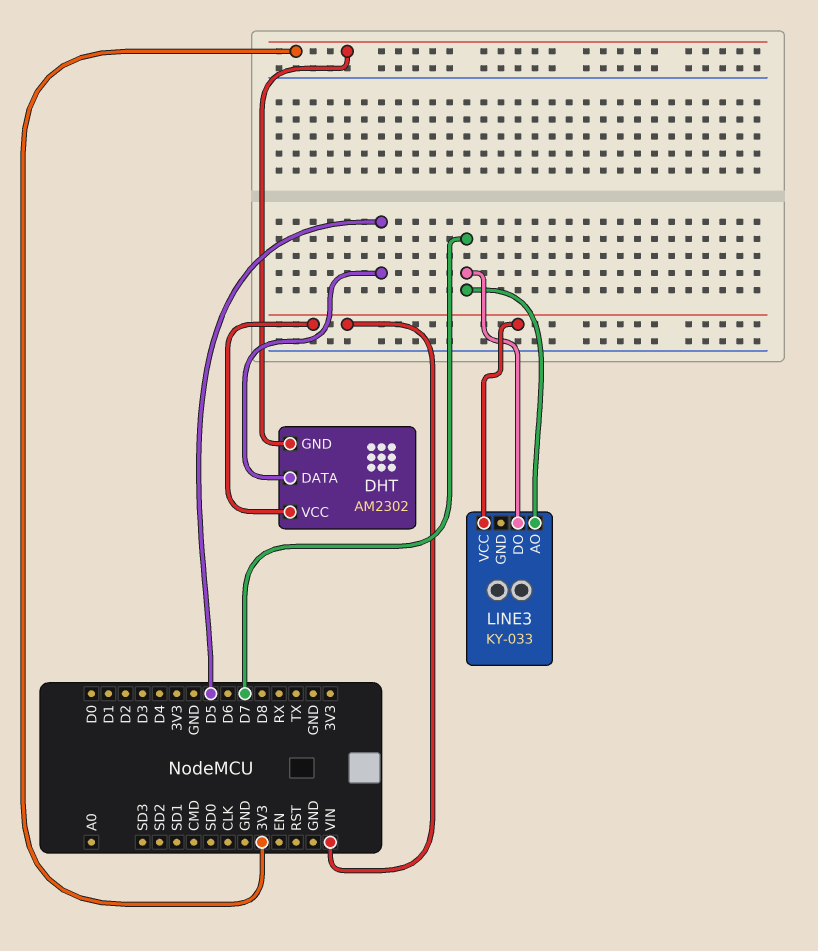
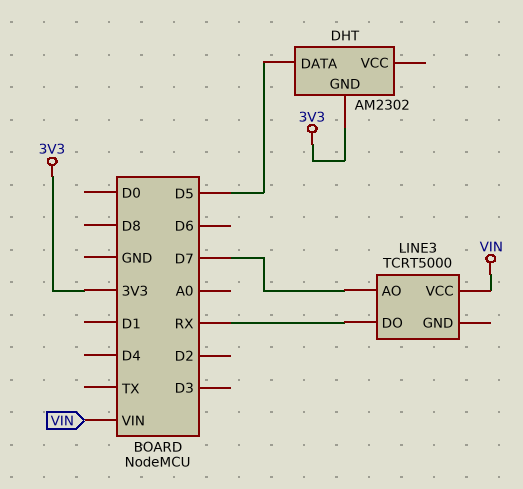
DHT pin VCC: VIN -> none
LINE3: KY-033 -> TCRT5000
LINE3 pin DO: D7 -> RX

